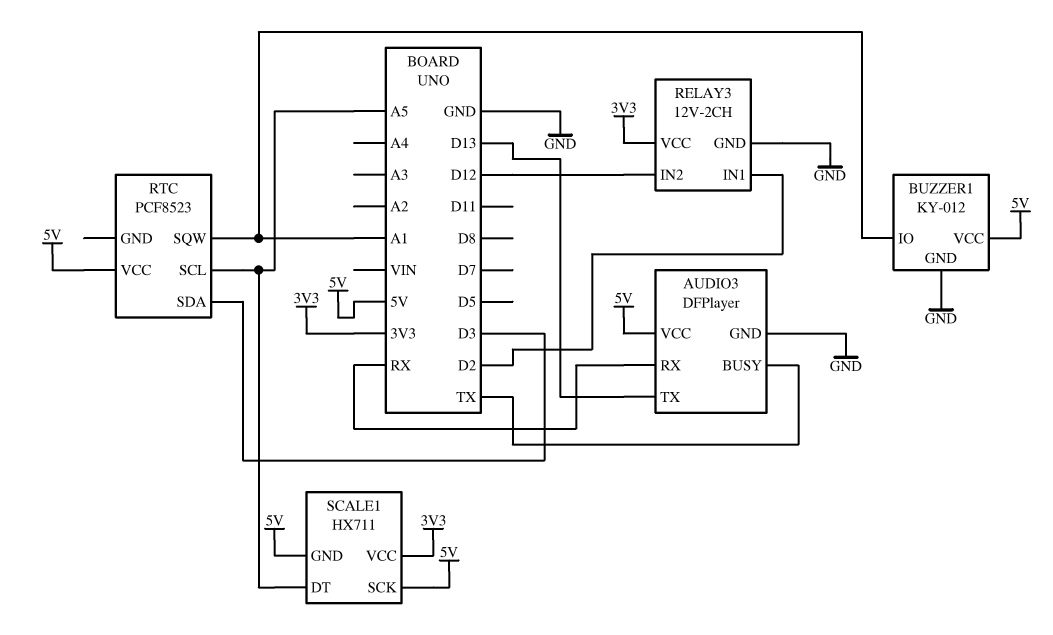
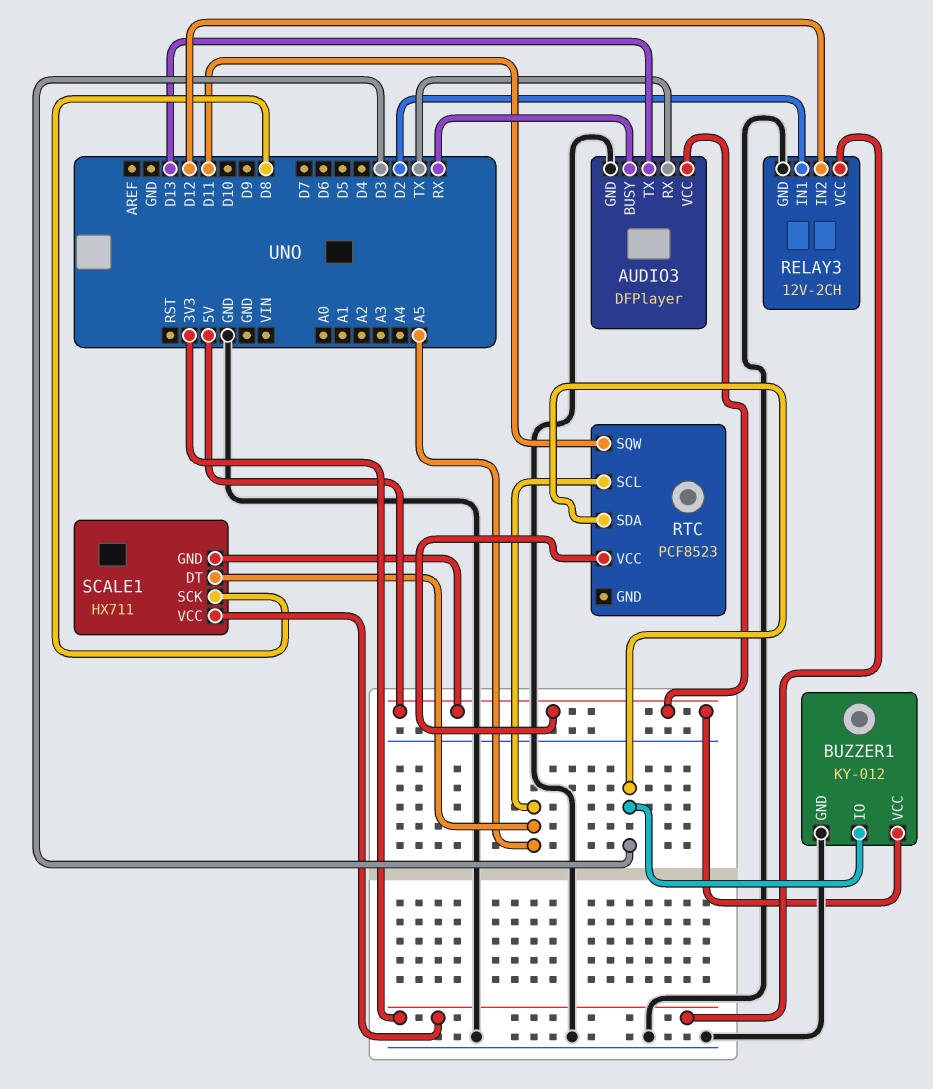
AUDIO3 pin BUSY: TX -> RX
AUDIO3 pin RX: RX -> TX
BUZZER1 pin IO: A1 -> D3
RTC pin SQW: A1 -> D11
SCALE1 pin SCK: 5V -> D8

